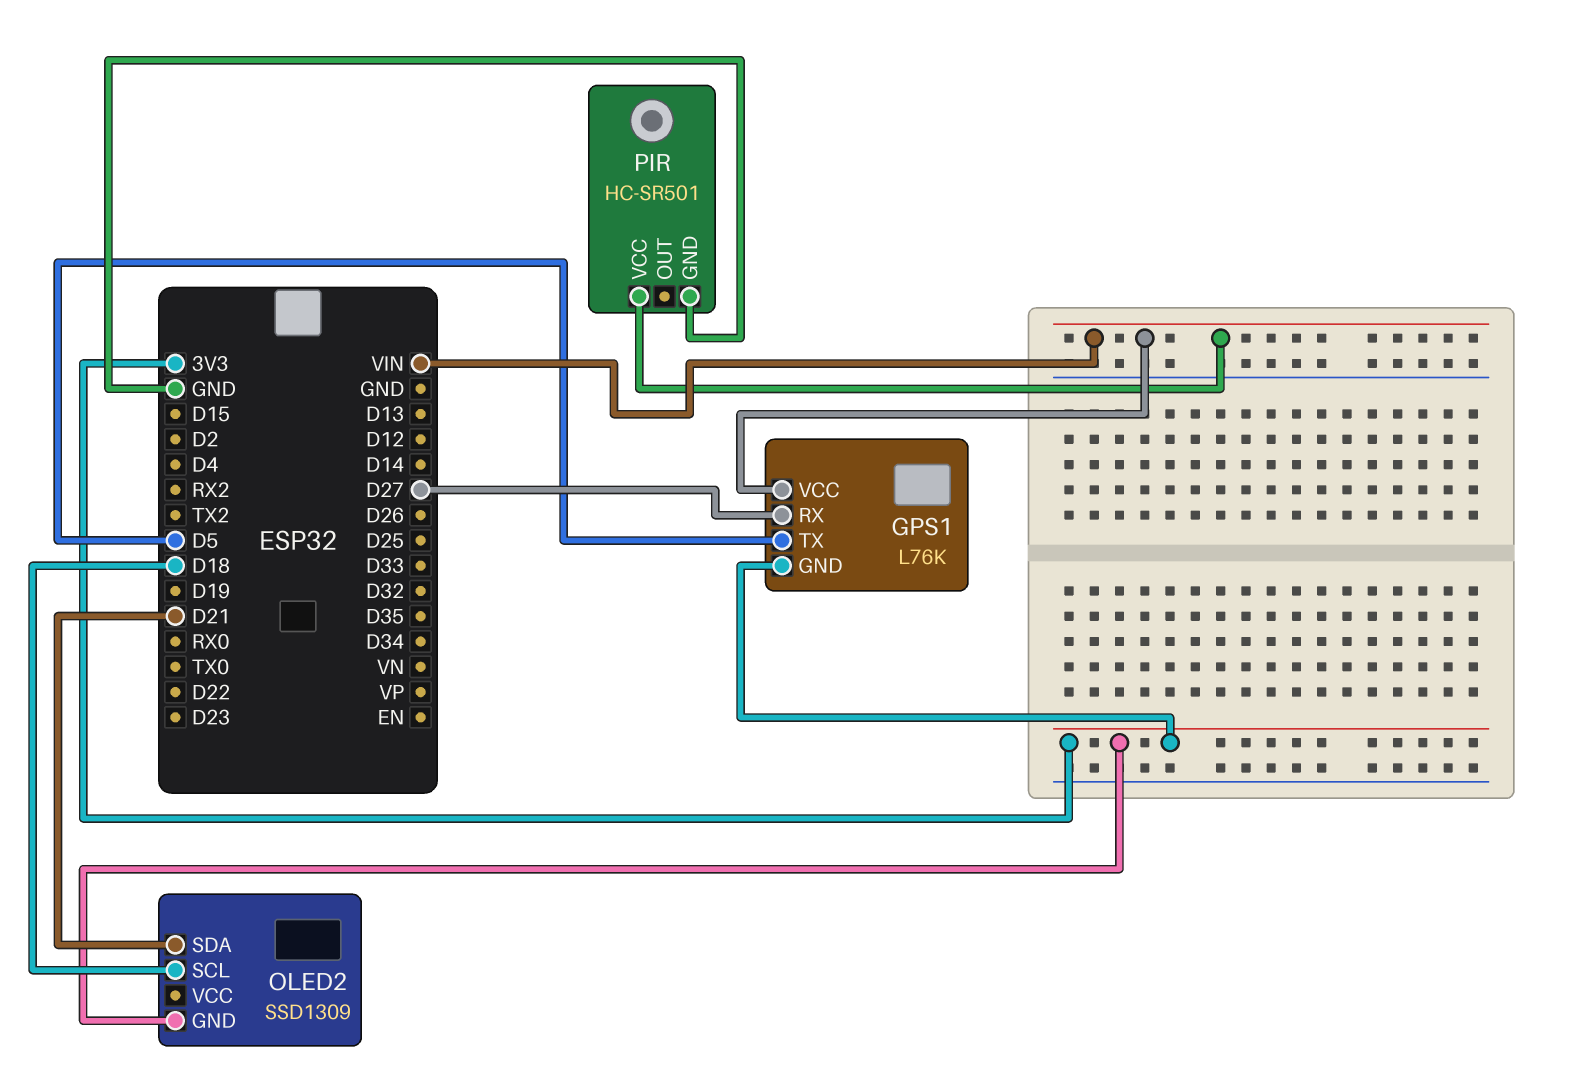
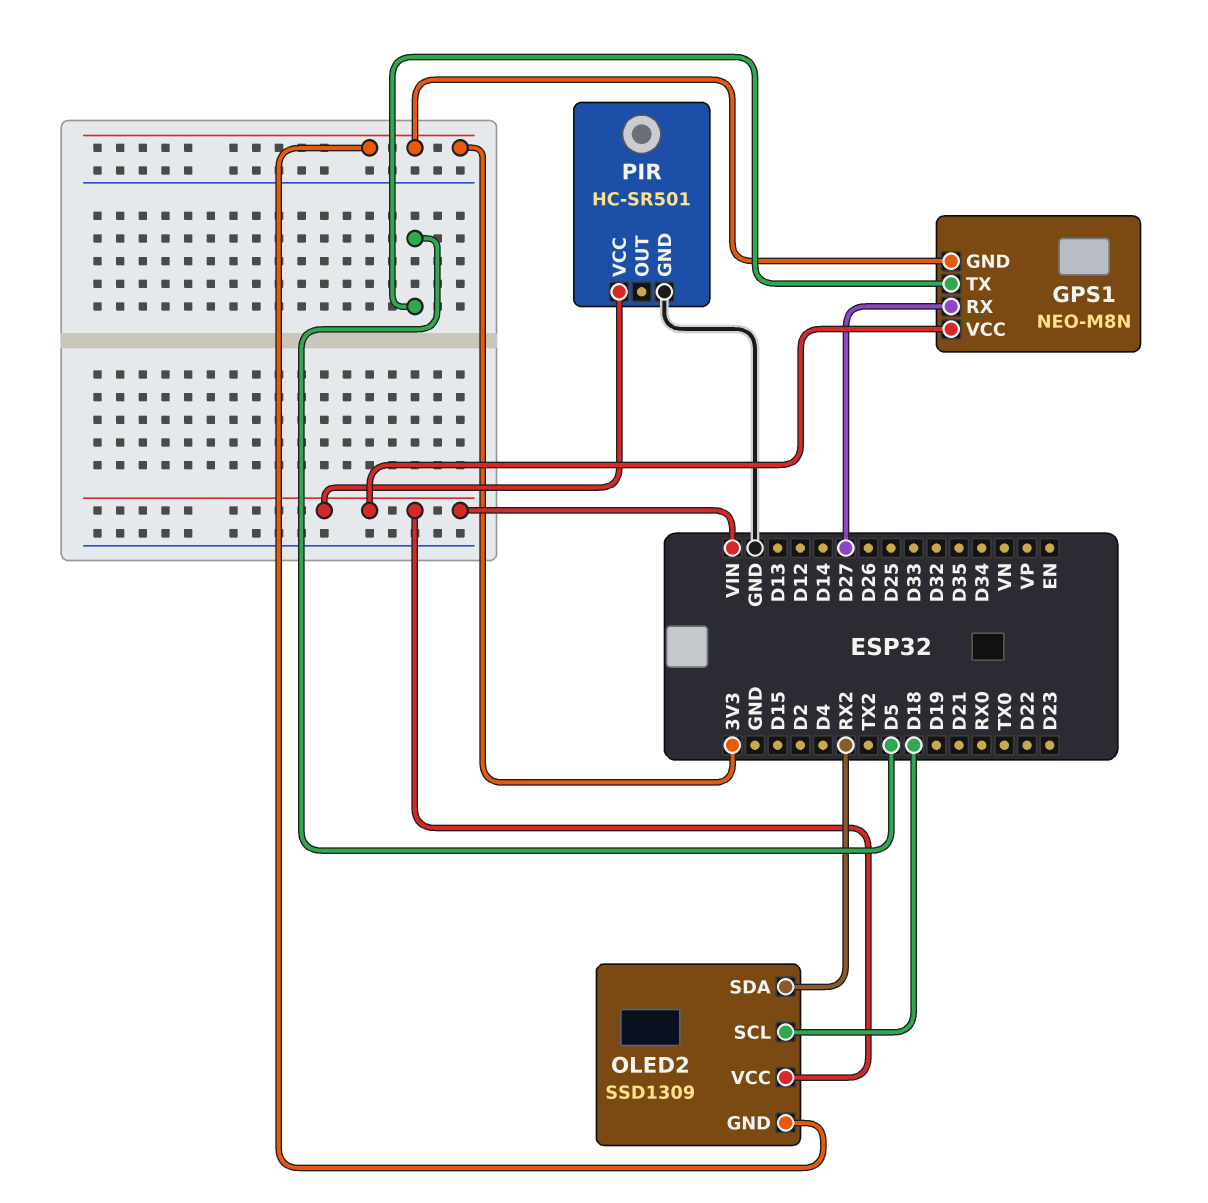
GPS1: L76K -> NEO-M8N
OLED2 pin SDA: D21 -> RX2
OLED2 pin VCC: none -> VIN

